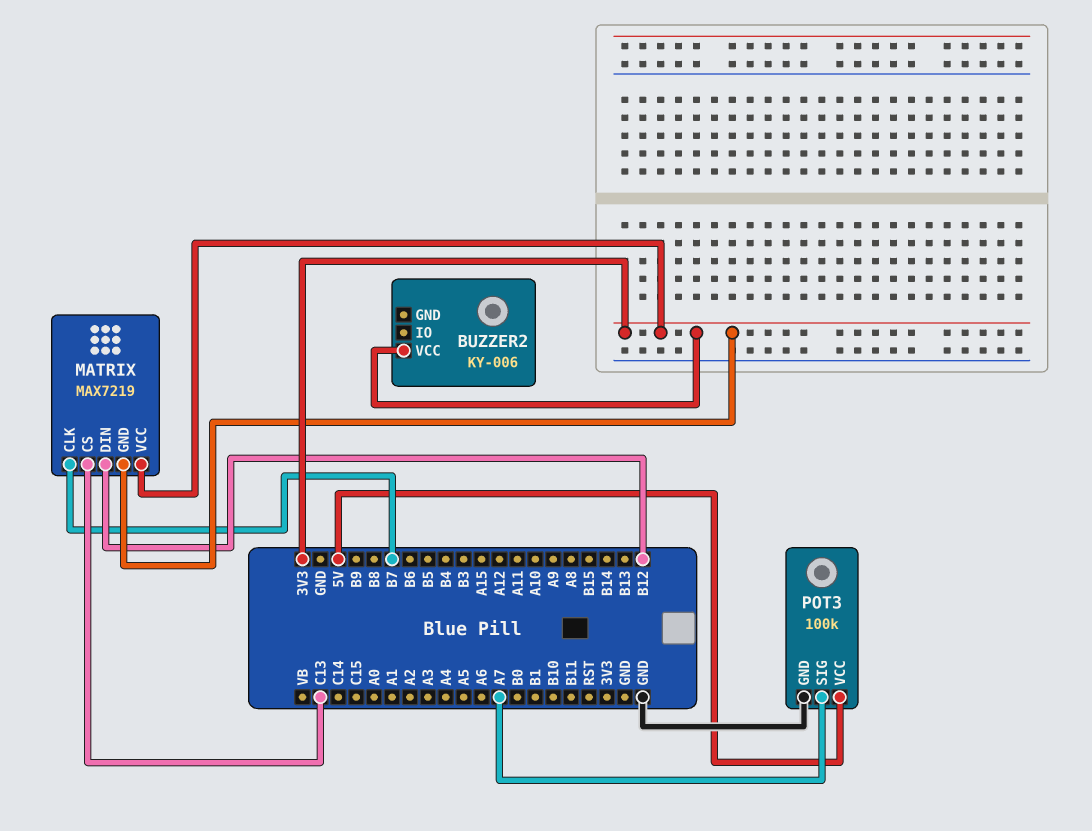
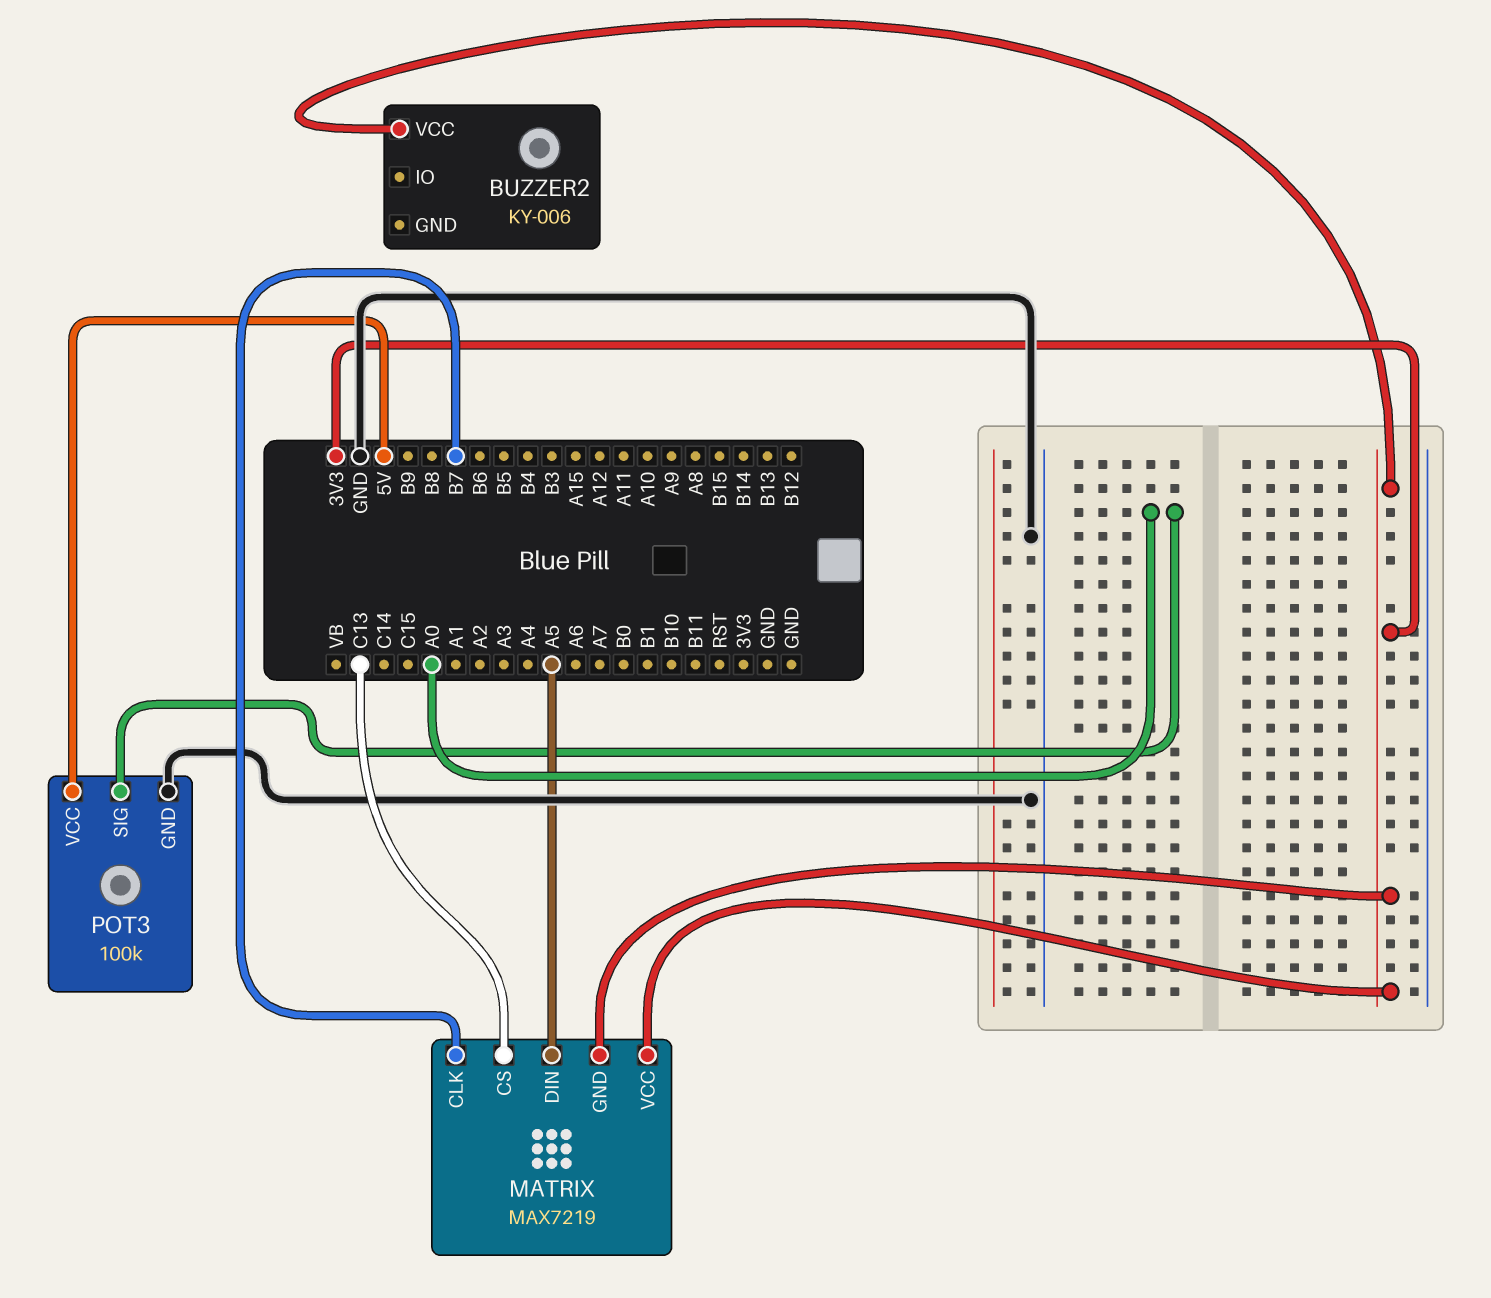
MATRIX pin DIN: B12 -> A5
POT3 pin SIG: A7 -> A0

